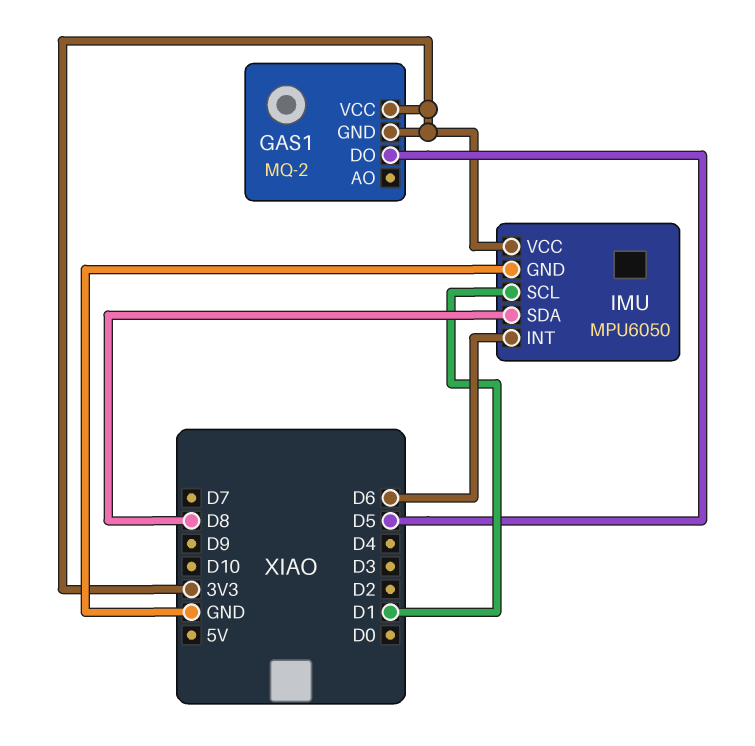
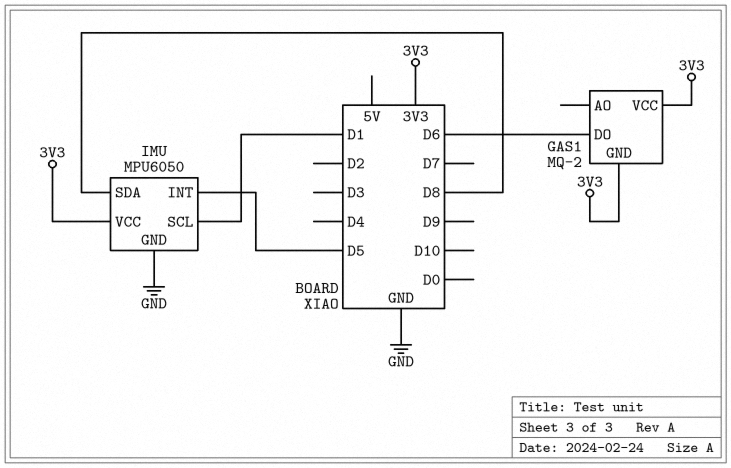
GAS1 pin DO: D5 -> D6
IMU pin INT: D6 -> D5

